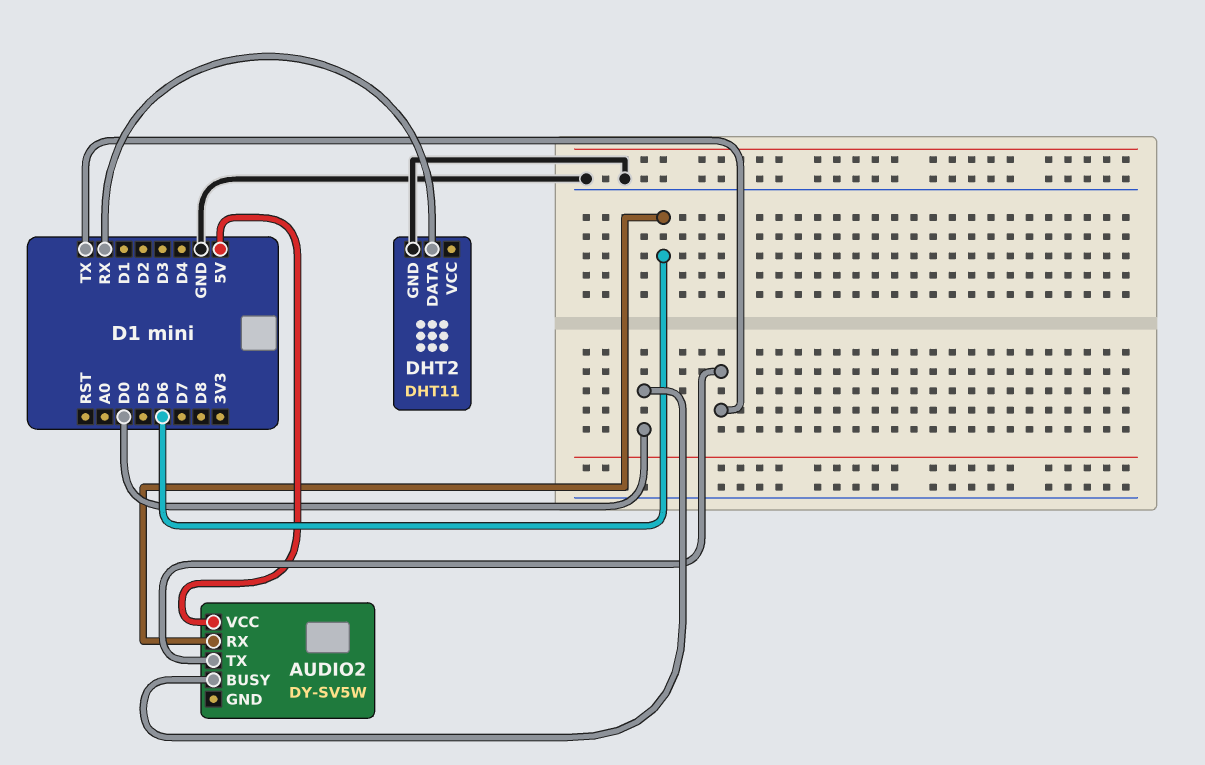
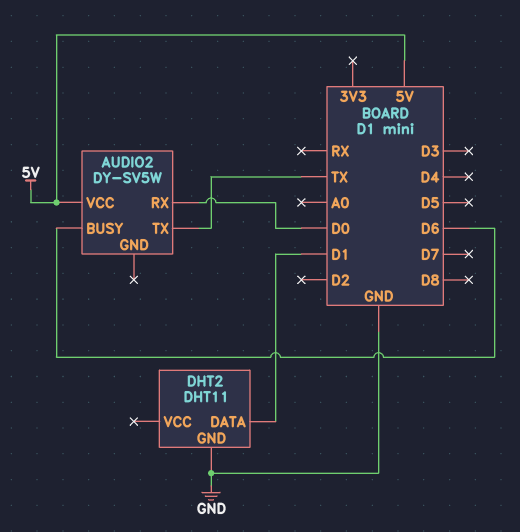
AUDIO2 pin BUSY: D0 -> D6
AUDIO2 pin RX: D6 -> D0
DHT2 pin DATA: RX -> D1

